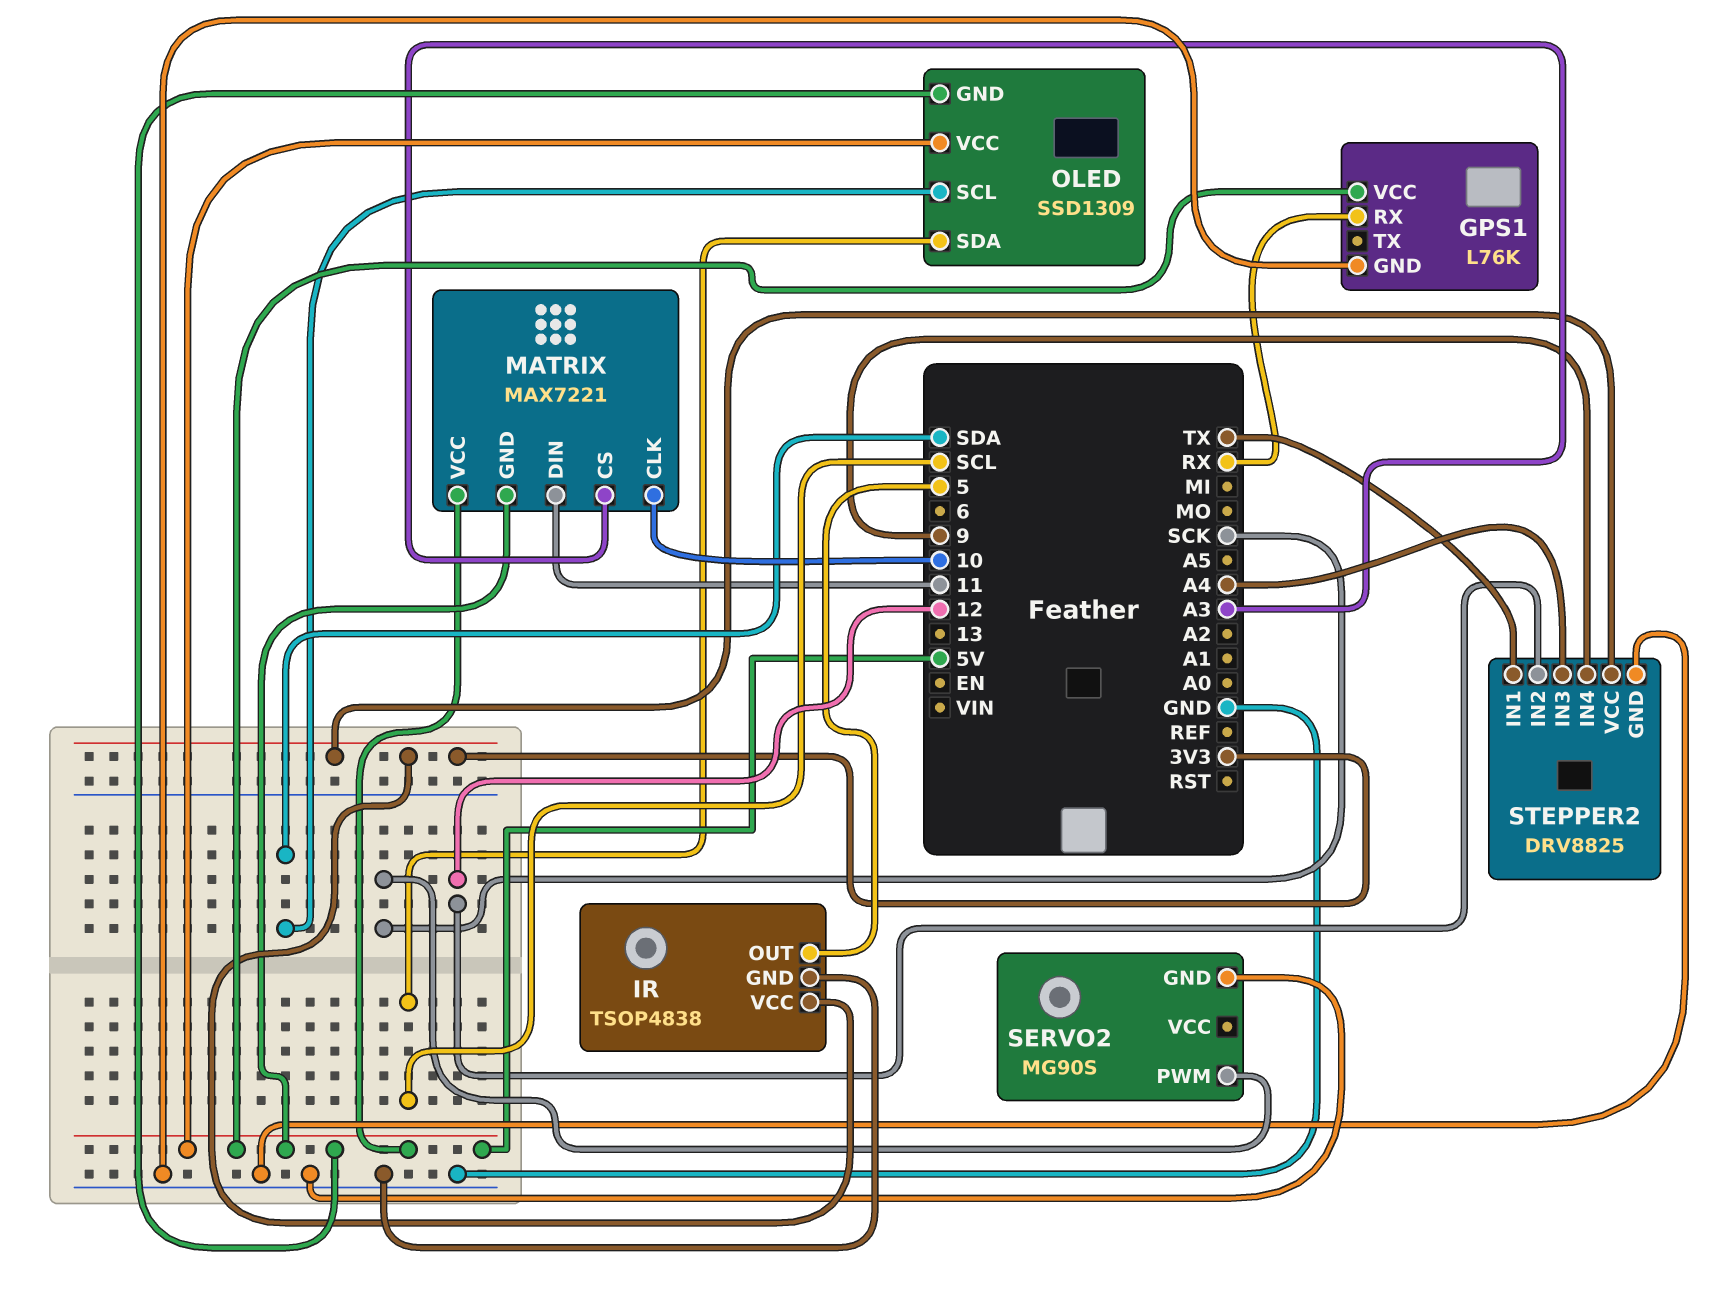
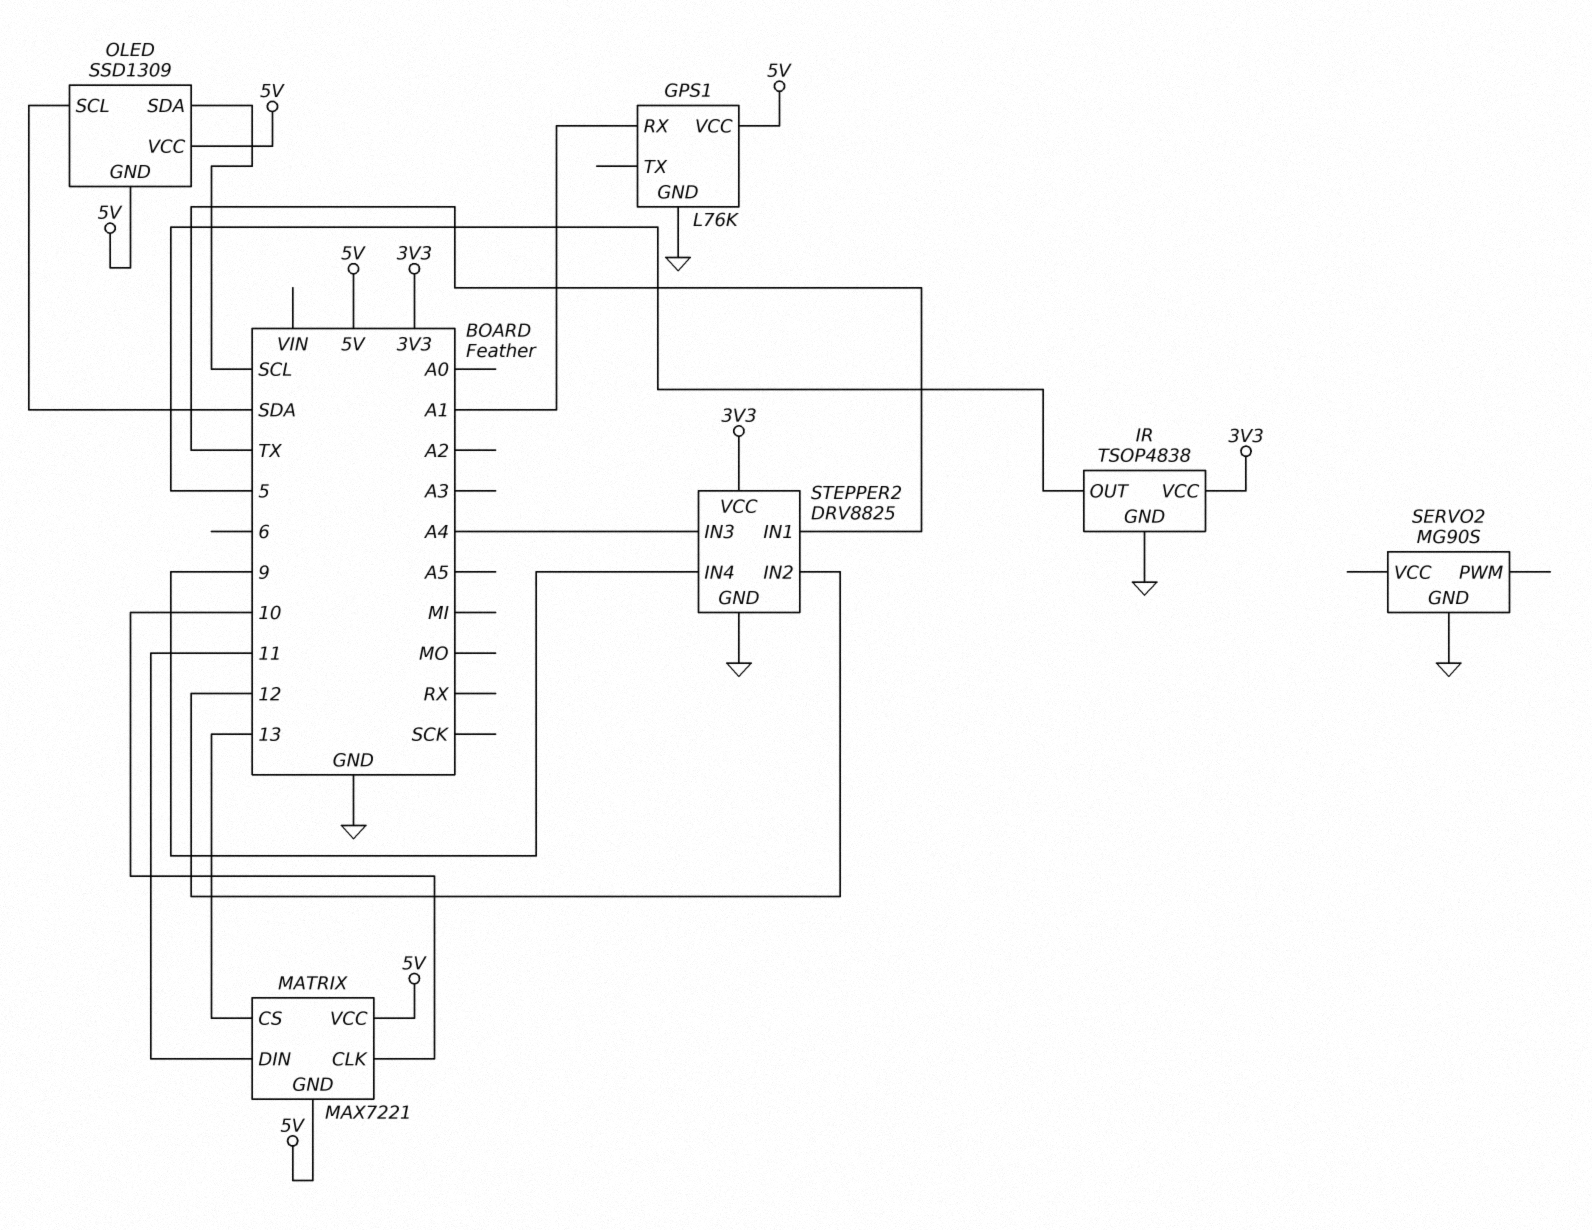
GPS1 pin RX: RX -> A1
MATRIX pin CS: A3 -> 13
SERVO2 pin PWM: SCK -> none

